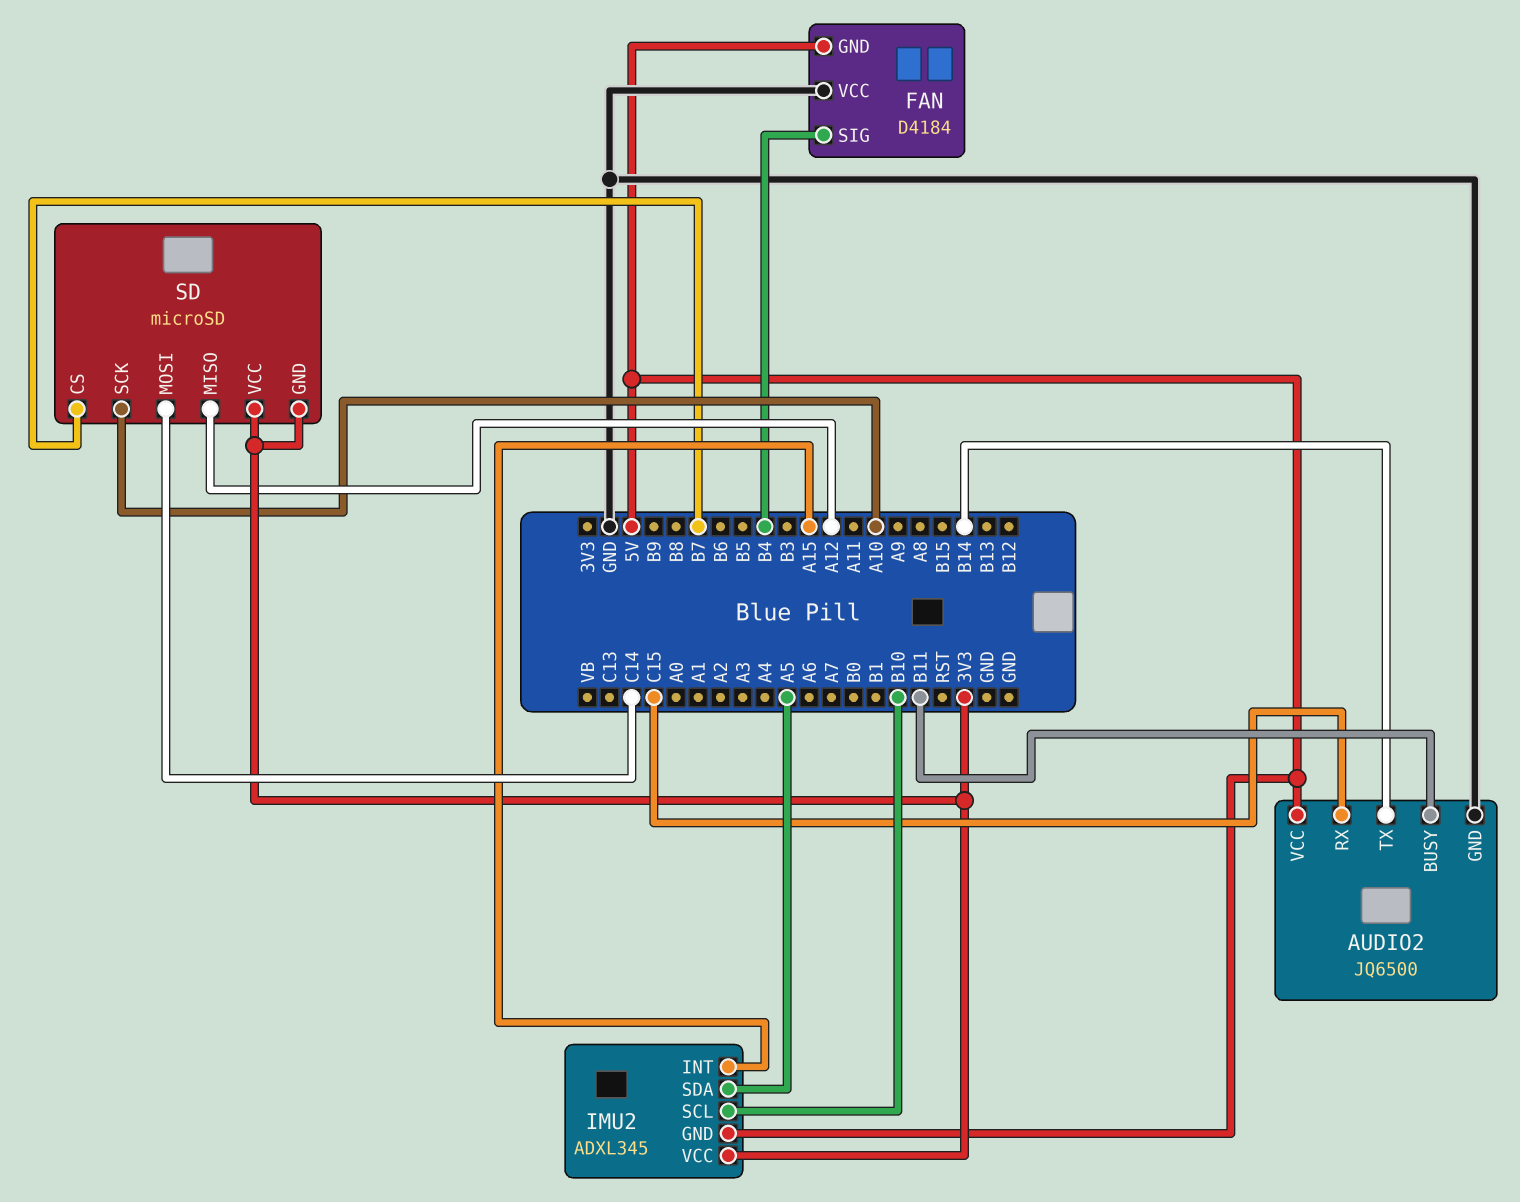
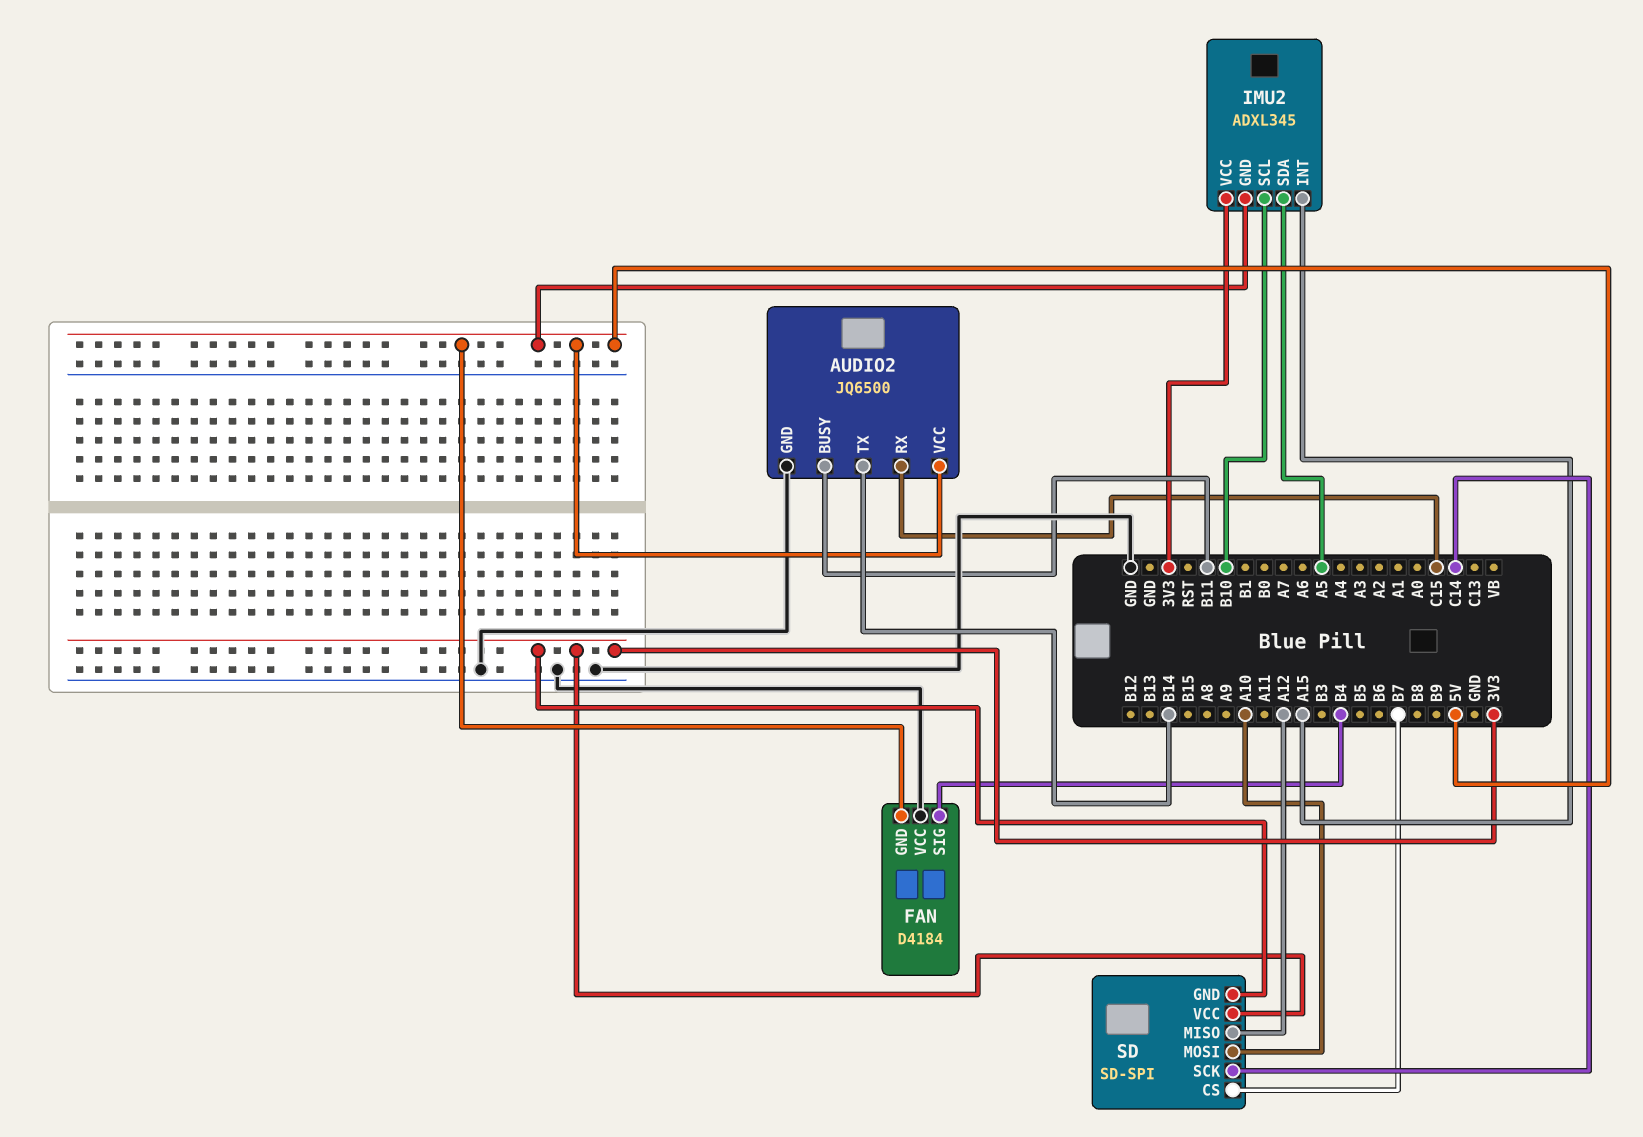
SD: microSD -> SD-SPI
SD pin MOSI: C14 -> A10
SD pin SCK: A10 -> C14

